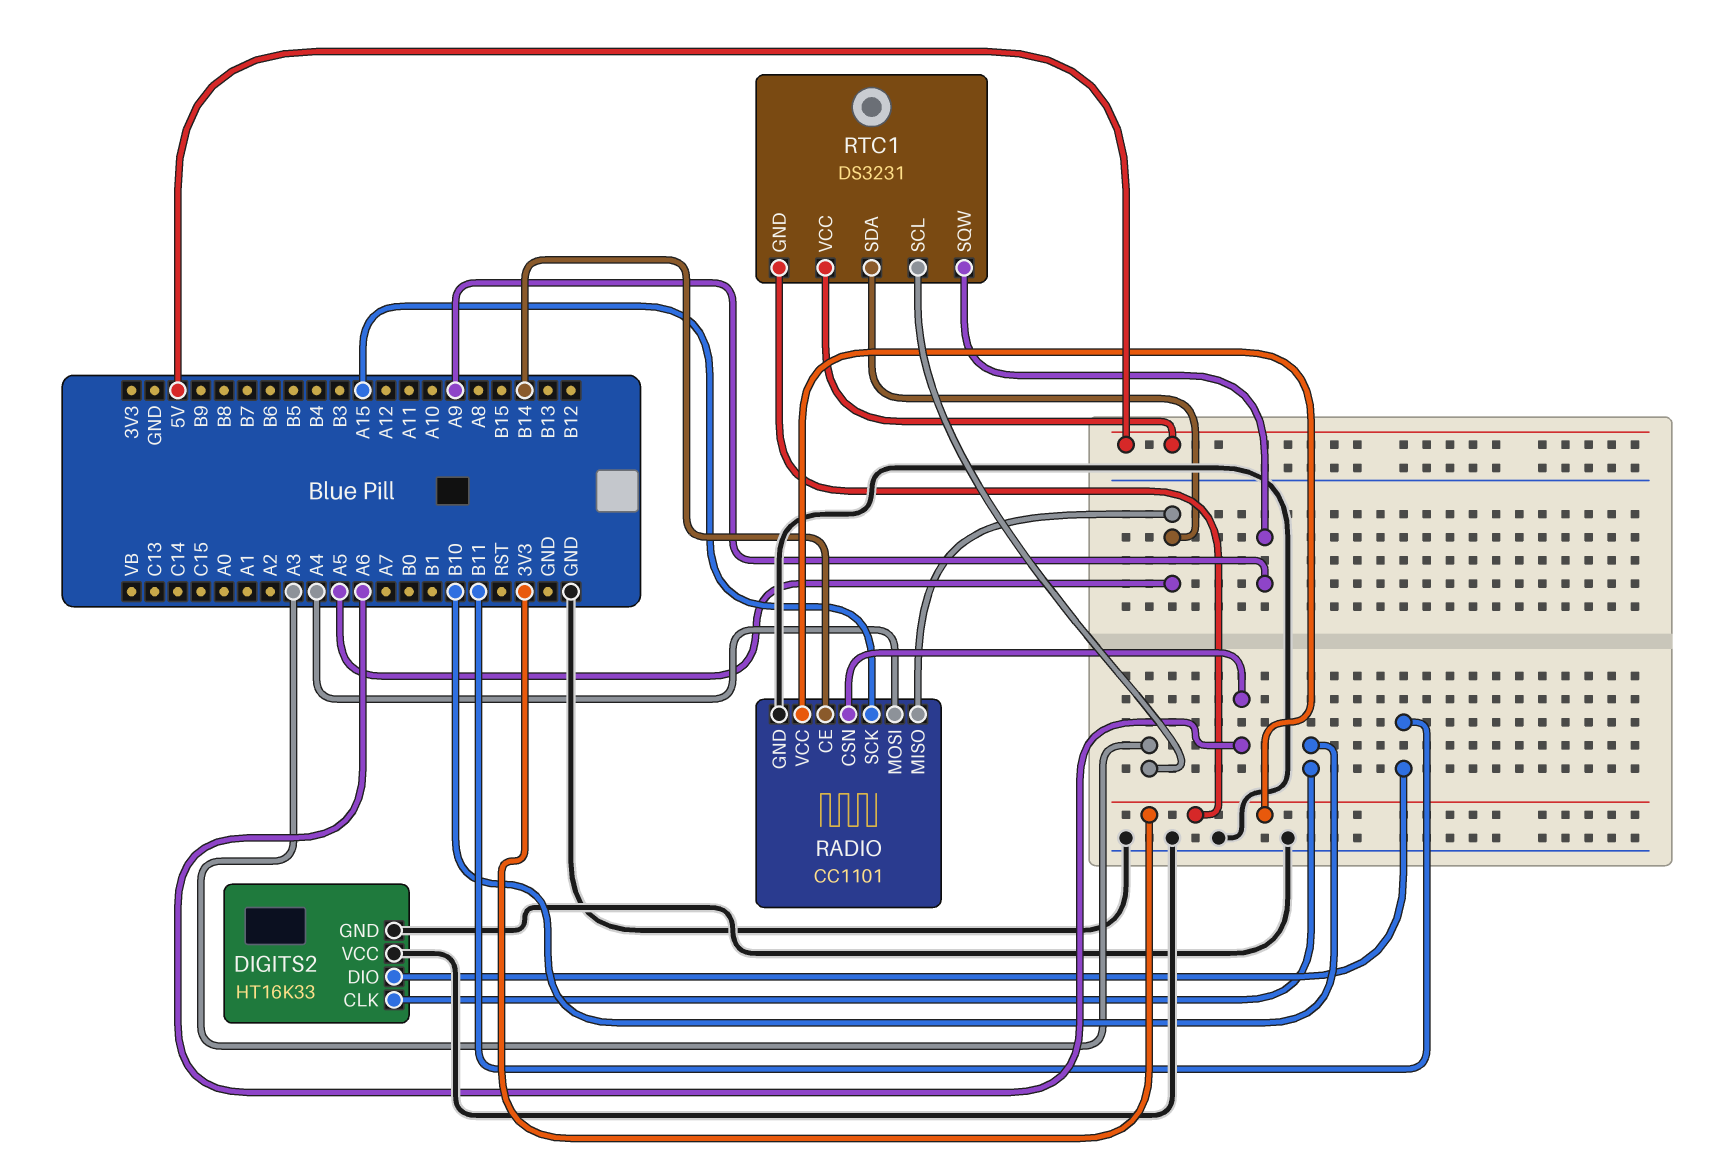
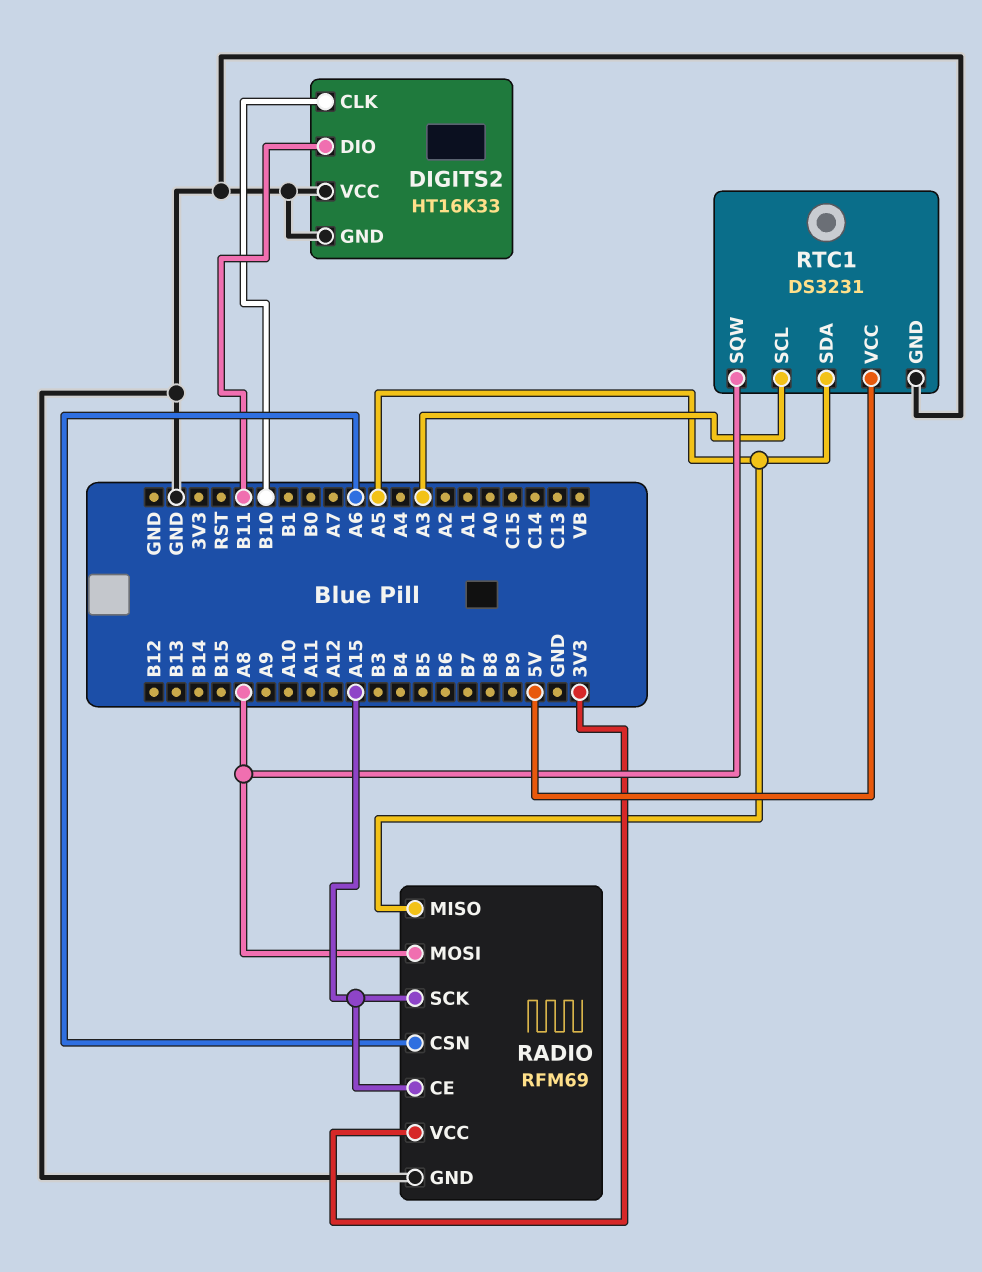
RADIO: CC1101 -> RFM69
RADIO pin CE: B14 -> A15
RADIO pin MOSI: A4 -> A8
RTC1 pin GND: 3V3 -> GND
RTC1 pin SQW: A9 -> A8

